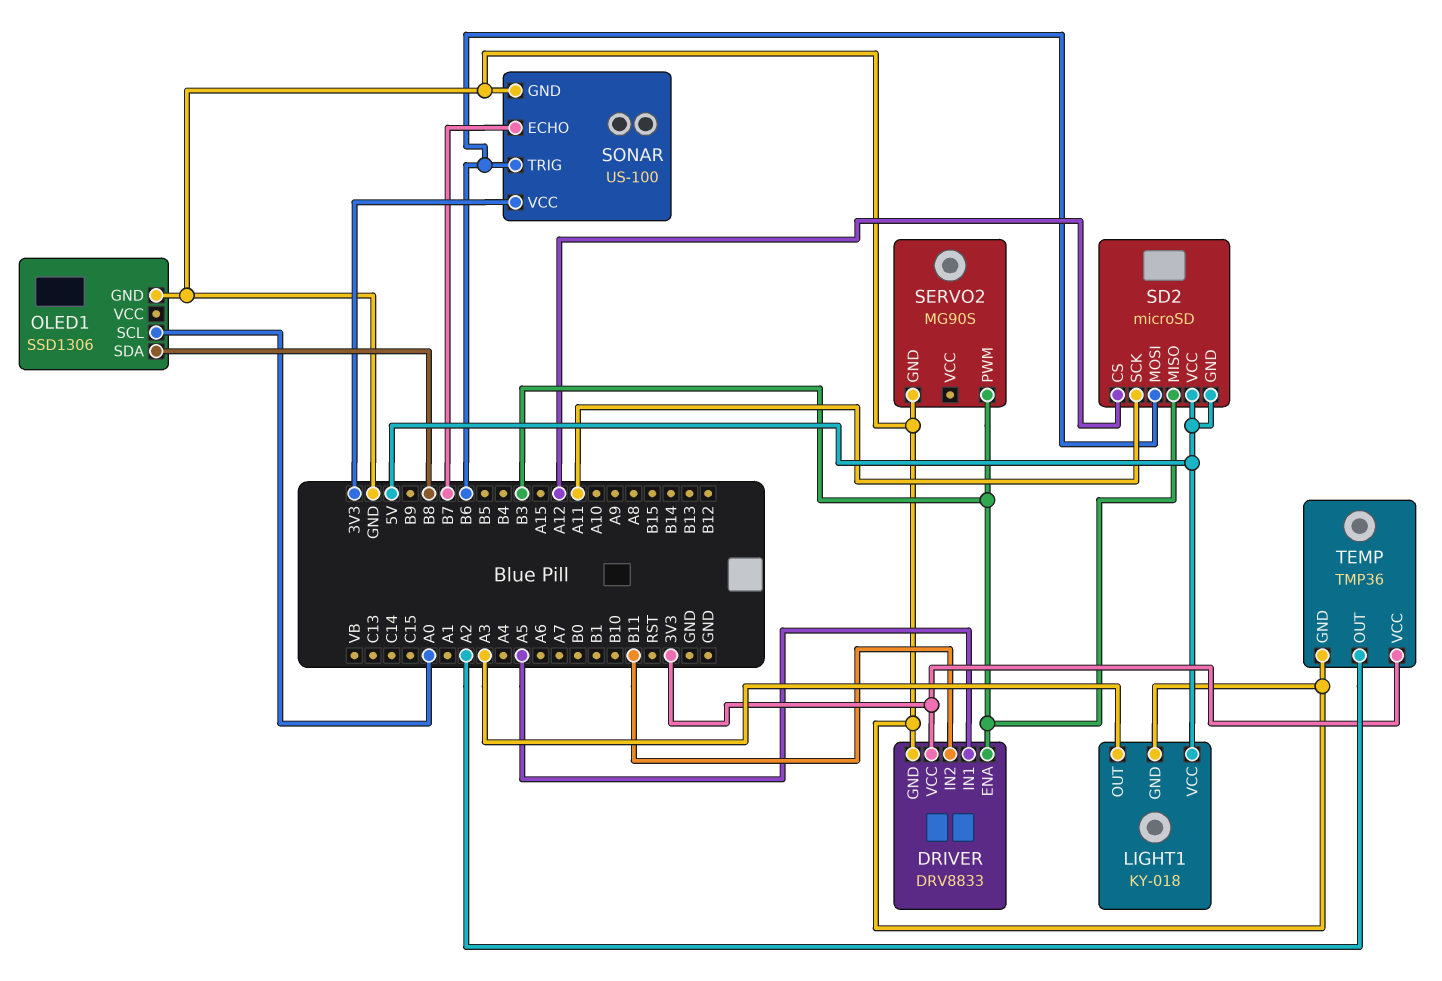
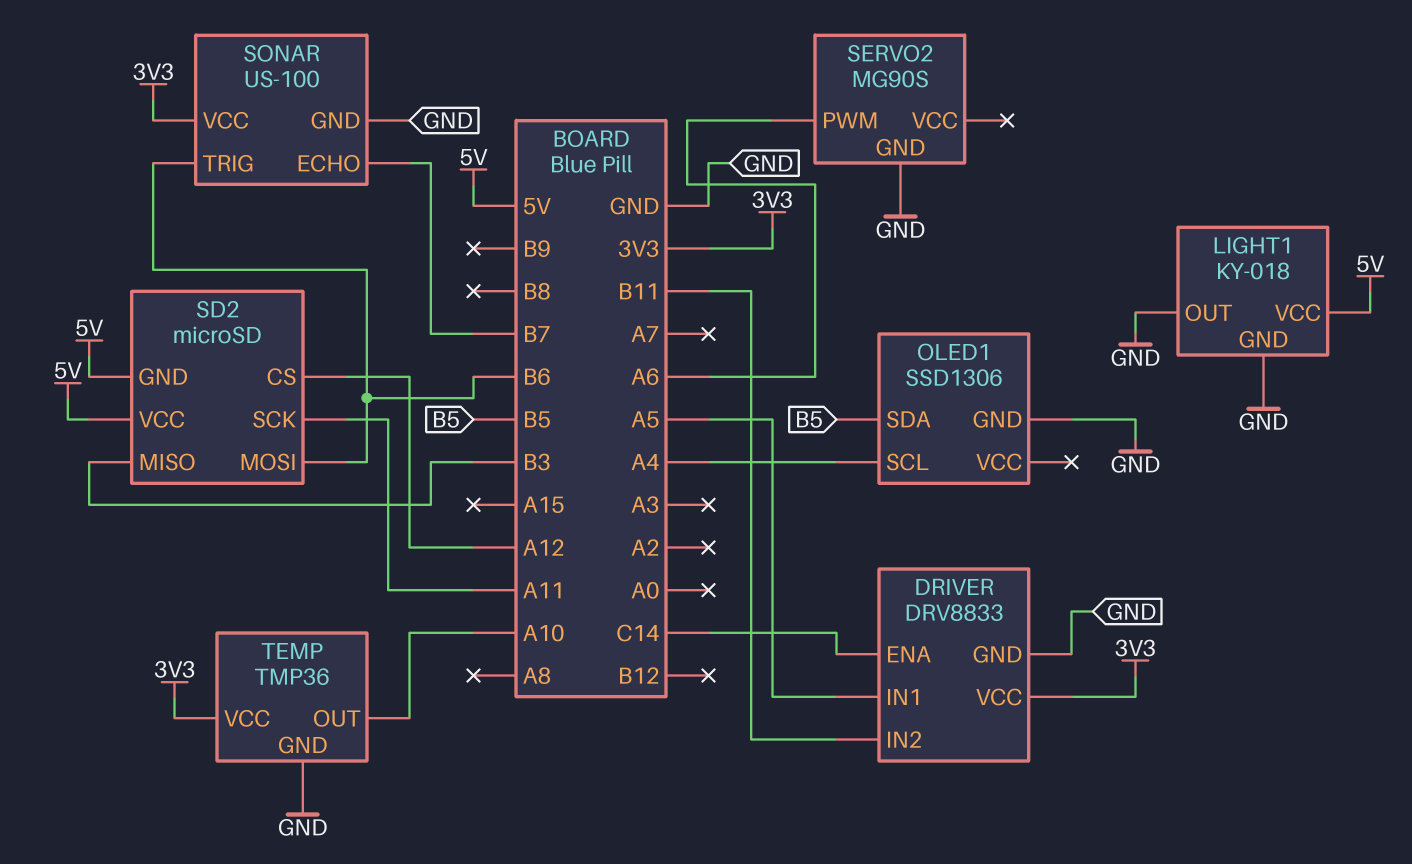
DRIVER pin ENA: B3 -> C14
LIGHT1 pin OUT: A3 -> GND
OLED1 pin SCL: A0 -> A4
OLED1 pin SDA: B8 -> B5
SERVO2 pin PWM: B3 -> A6
TEMP pin OUT: A2 -> A10

